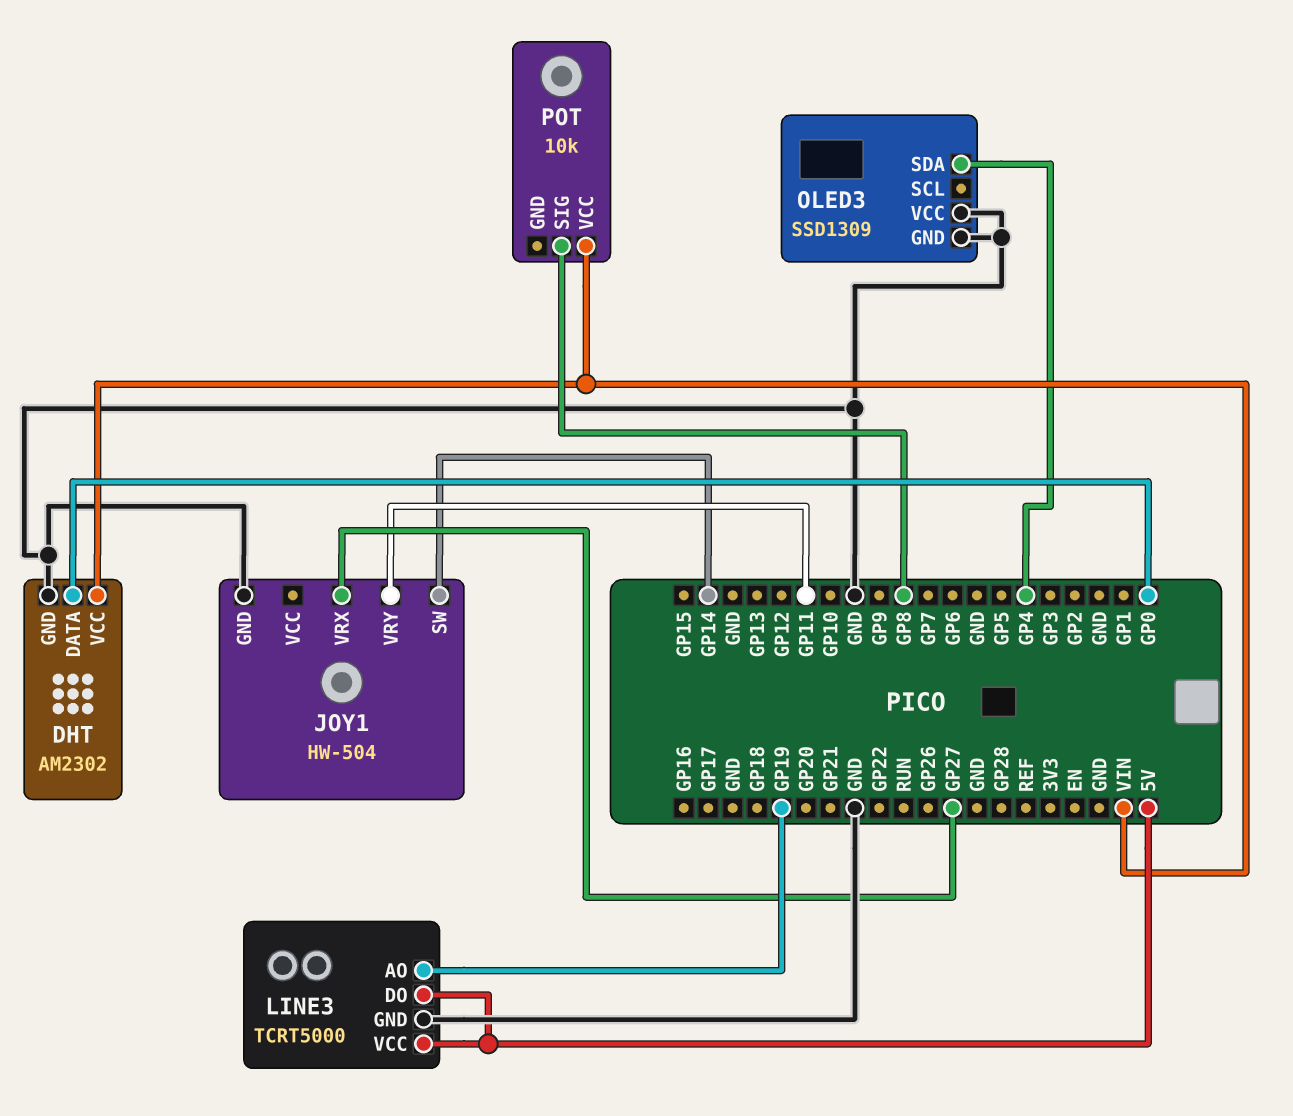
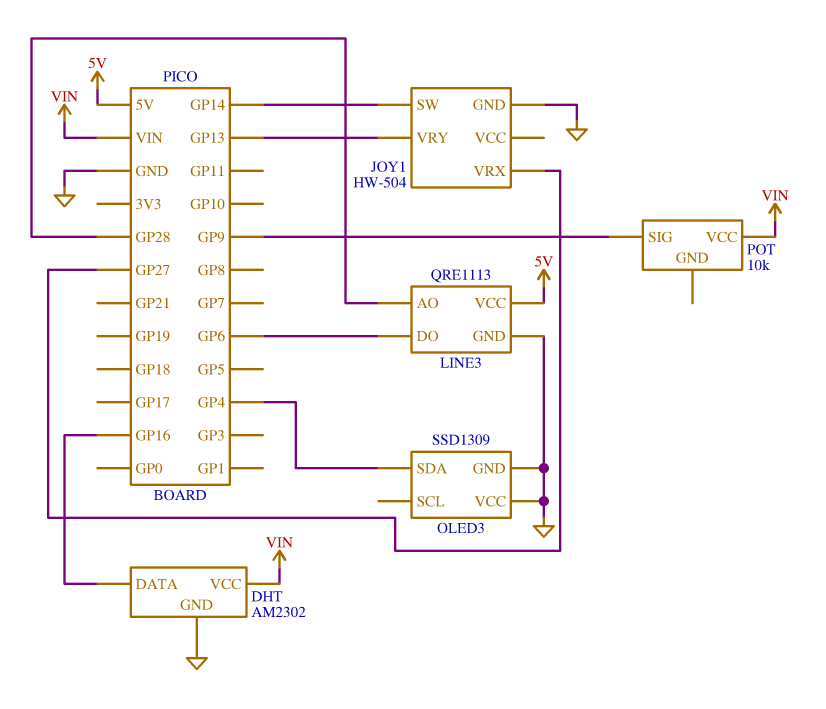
DHT pin DATA: GP0 -> GP16
JOY1 pin VRY: GP11 -> GP13
LINE3: TCRT5000 -> QRE1113
LINE3 pin AO: GP19 -> GP28
LINE3 pin DO: 5V -> GP6
POT pin SIG: GP8 -> GP9

